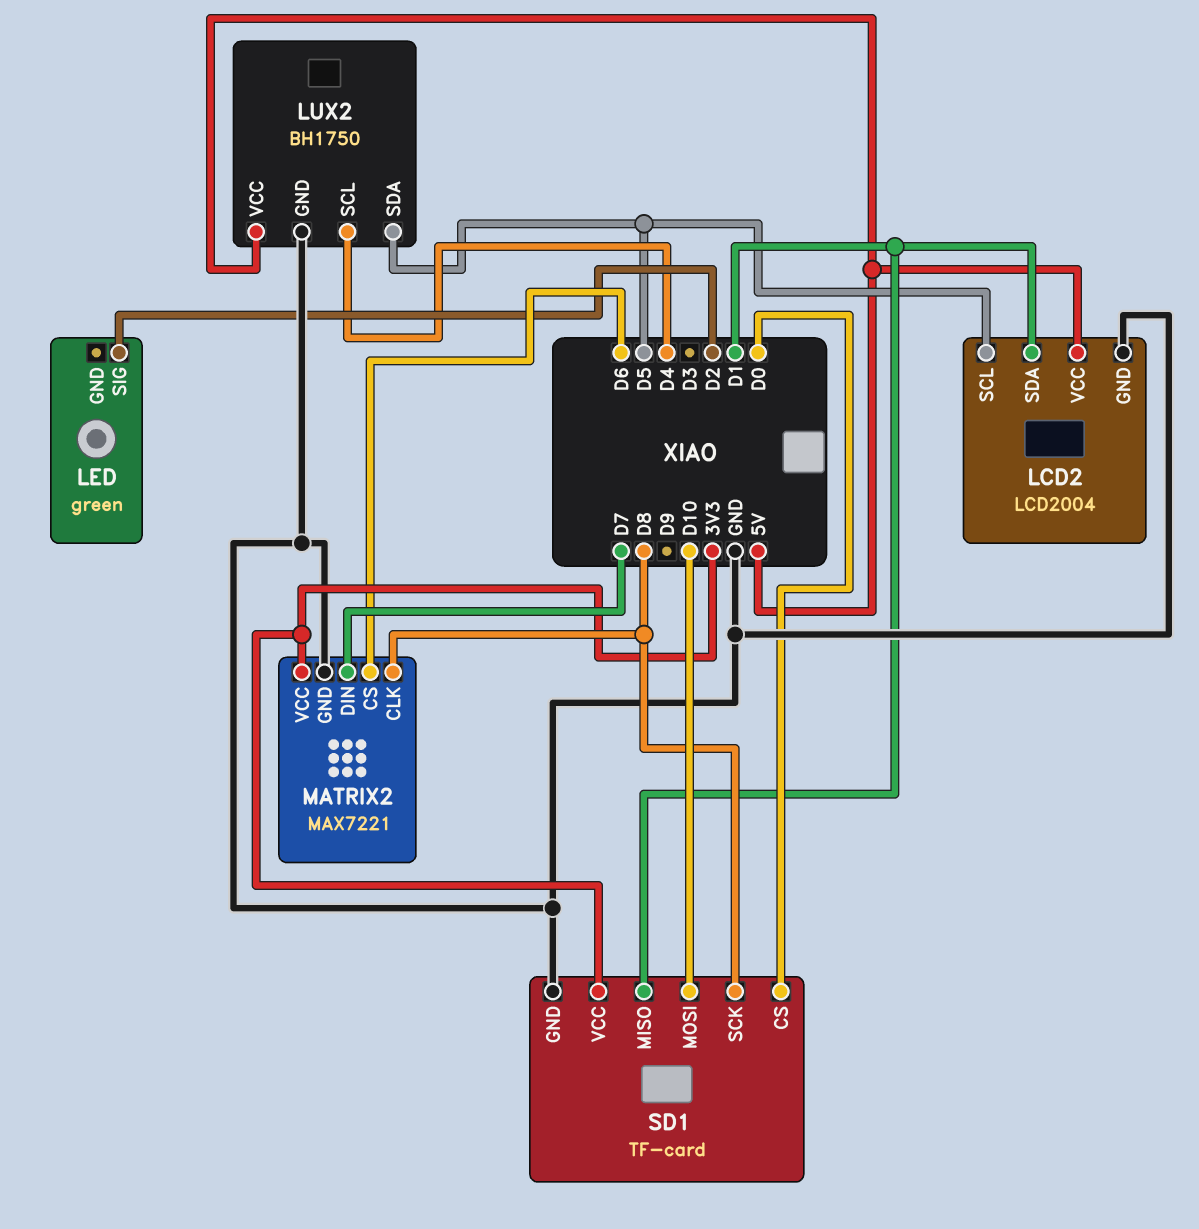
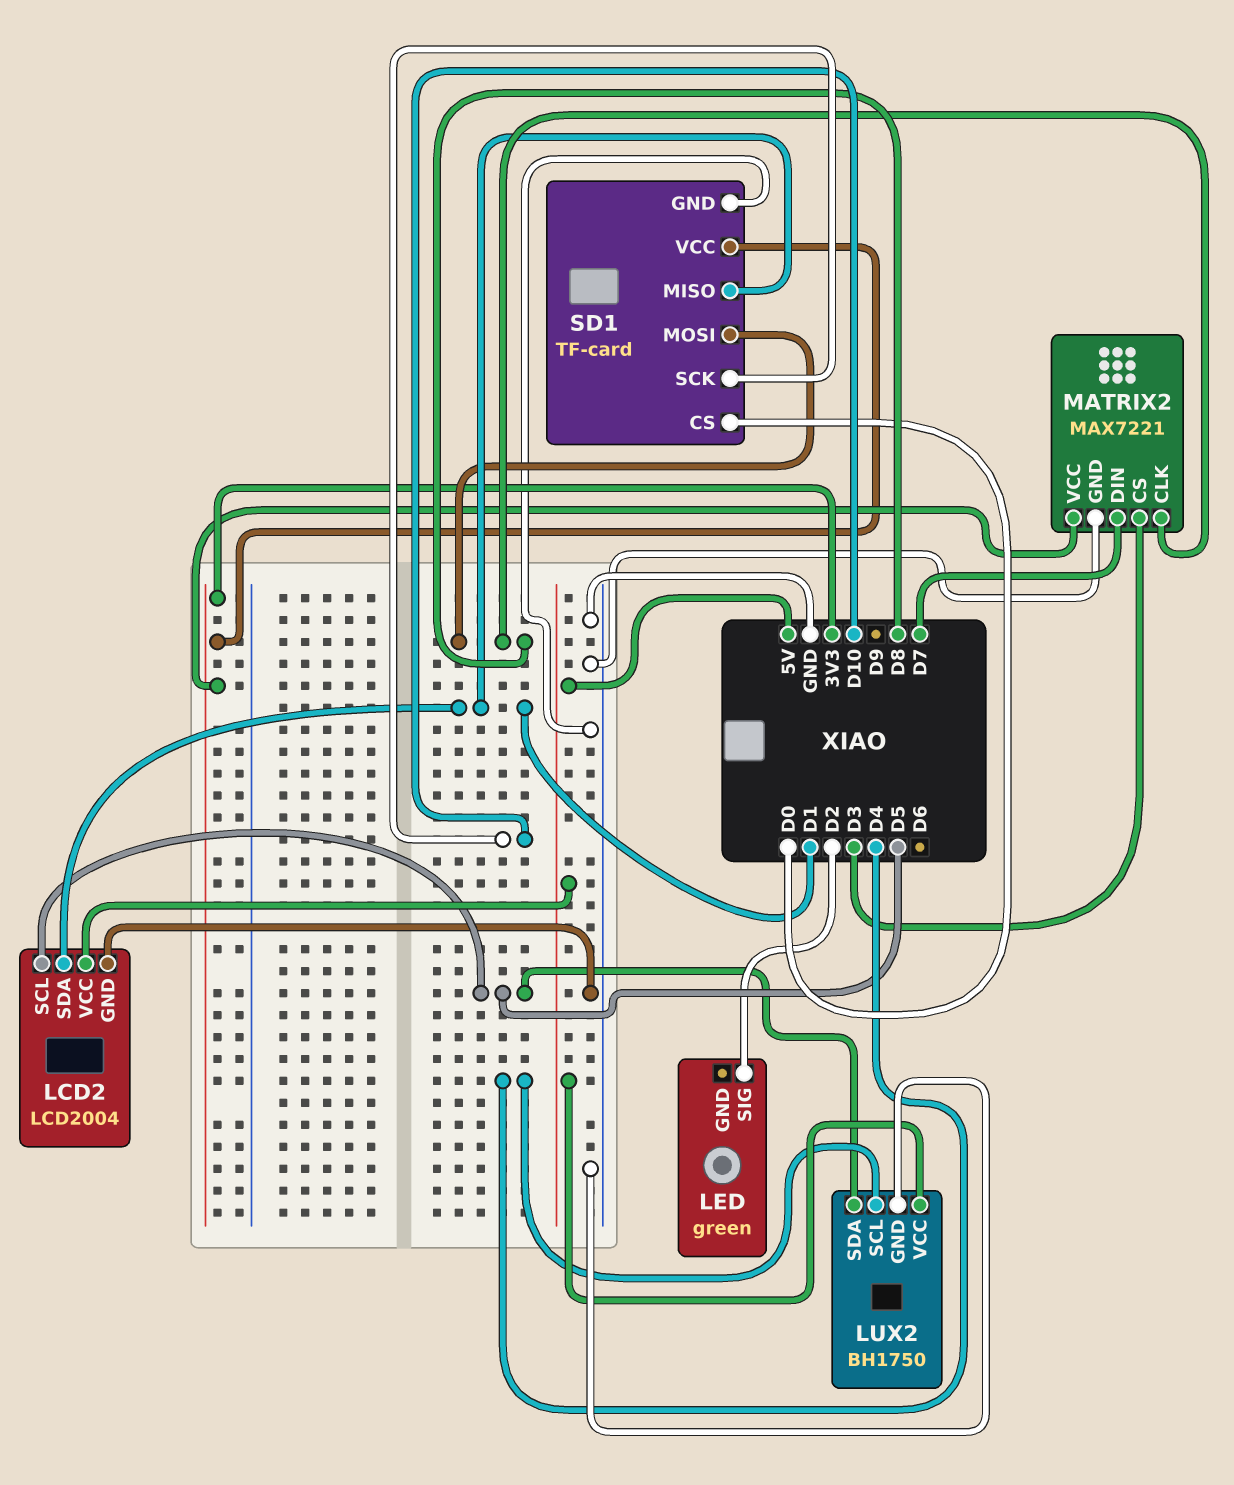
MATRIX2 pin CS: D6 -> D3
SD1 pin MOSI: D10 -> D8
SD1 pin SCK: D8 -> D10

